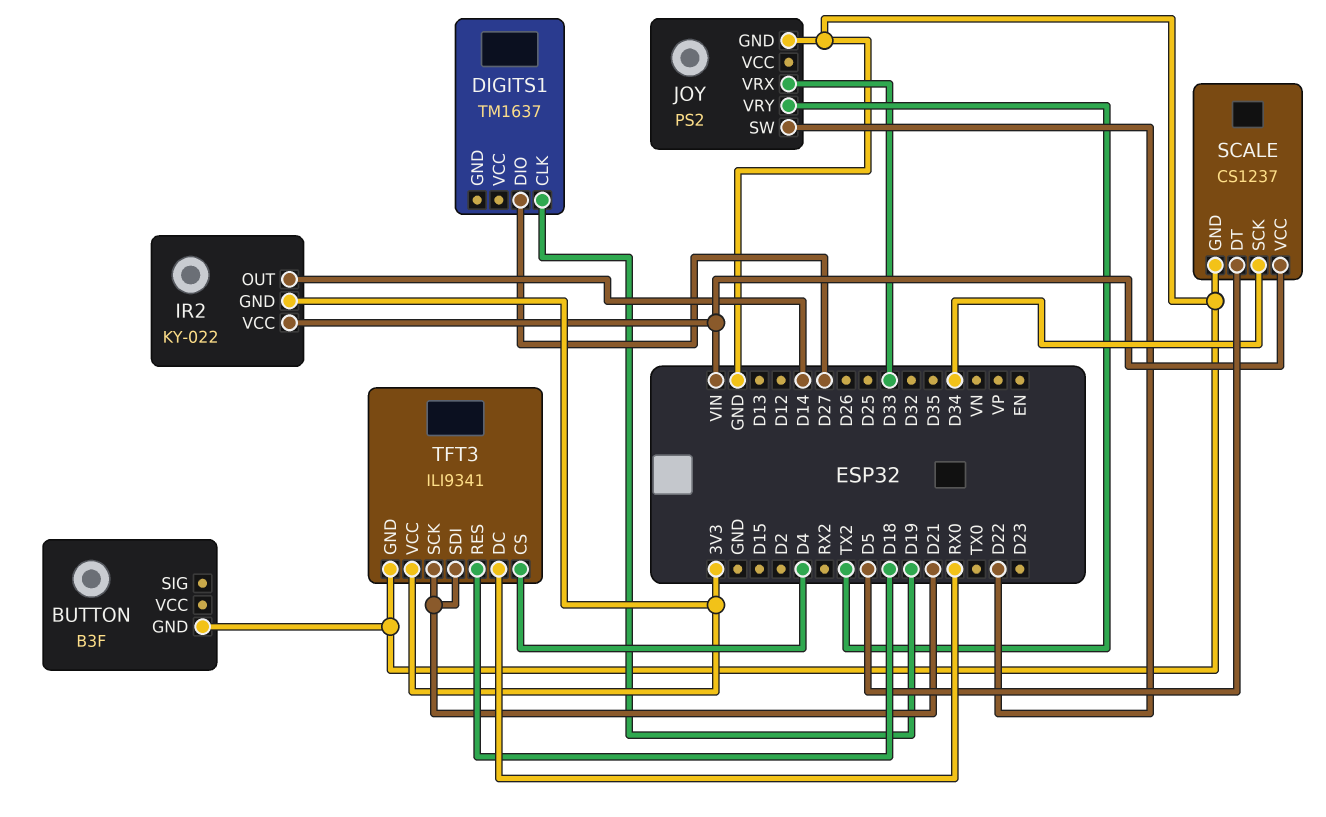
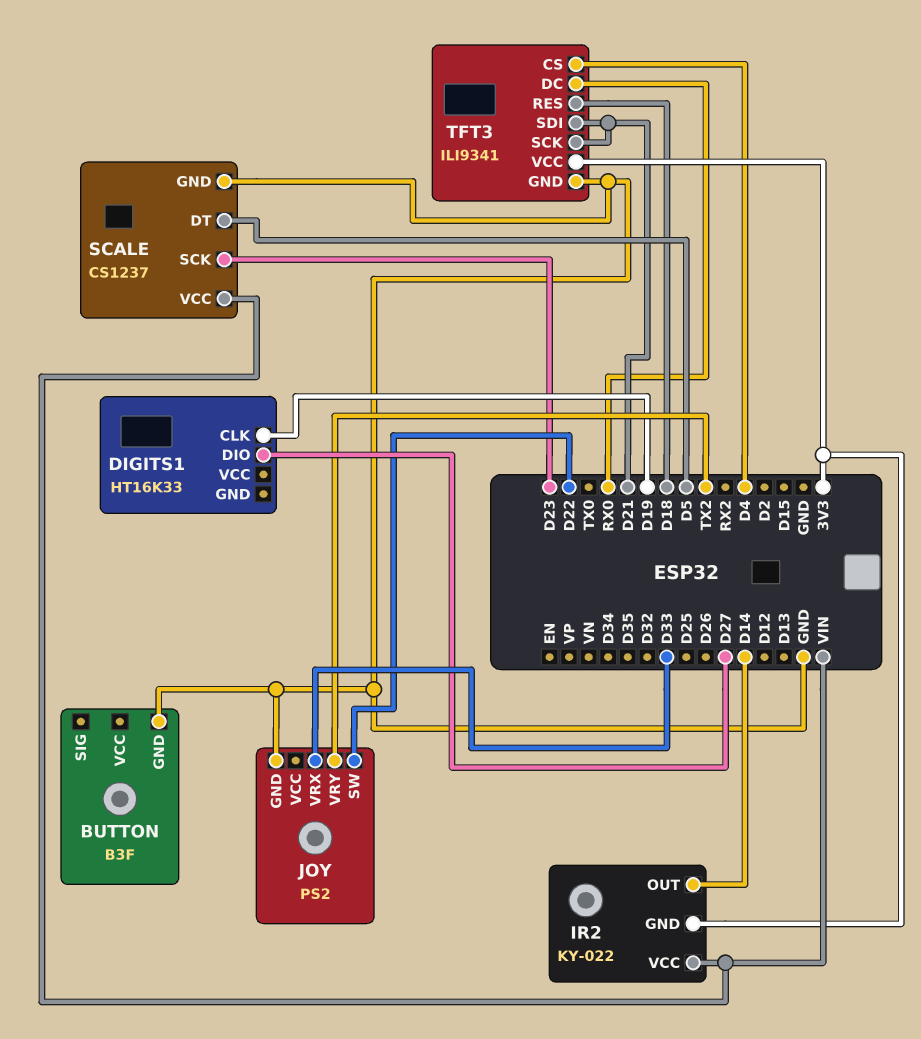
DIGITS1: TM1637 -> HT16K33
SCALE pin SCK: D34 -> D23

